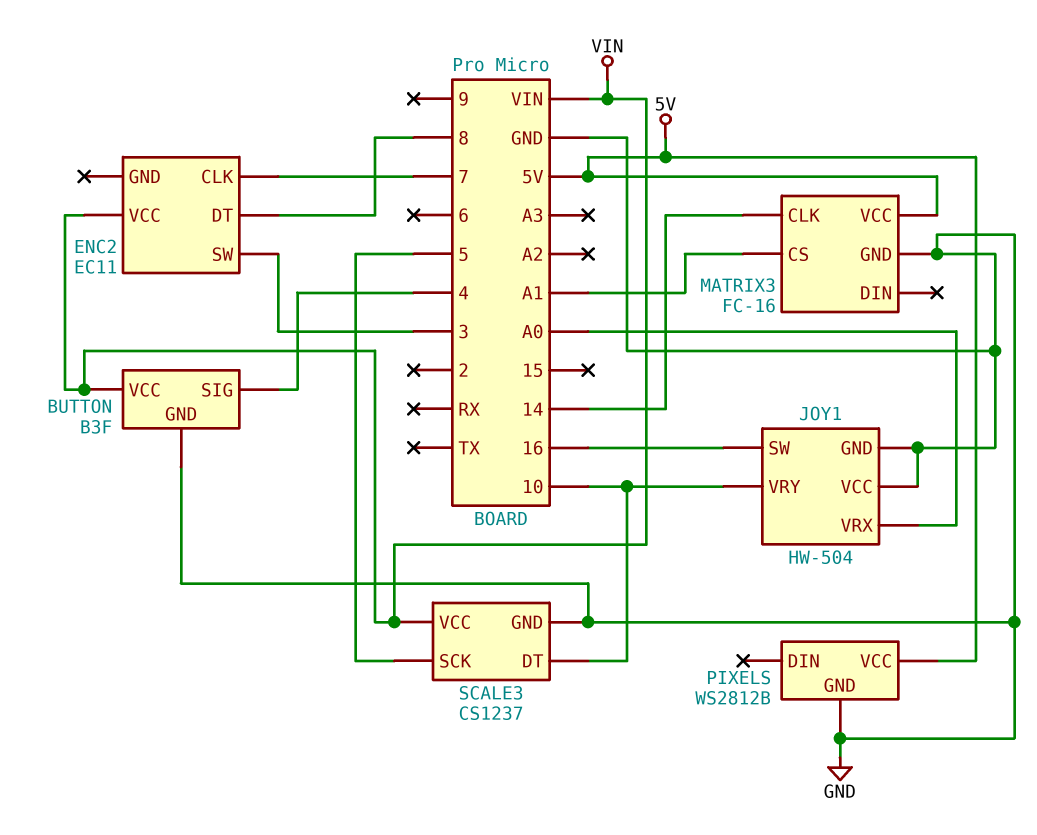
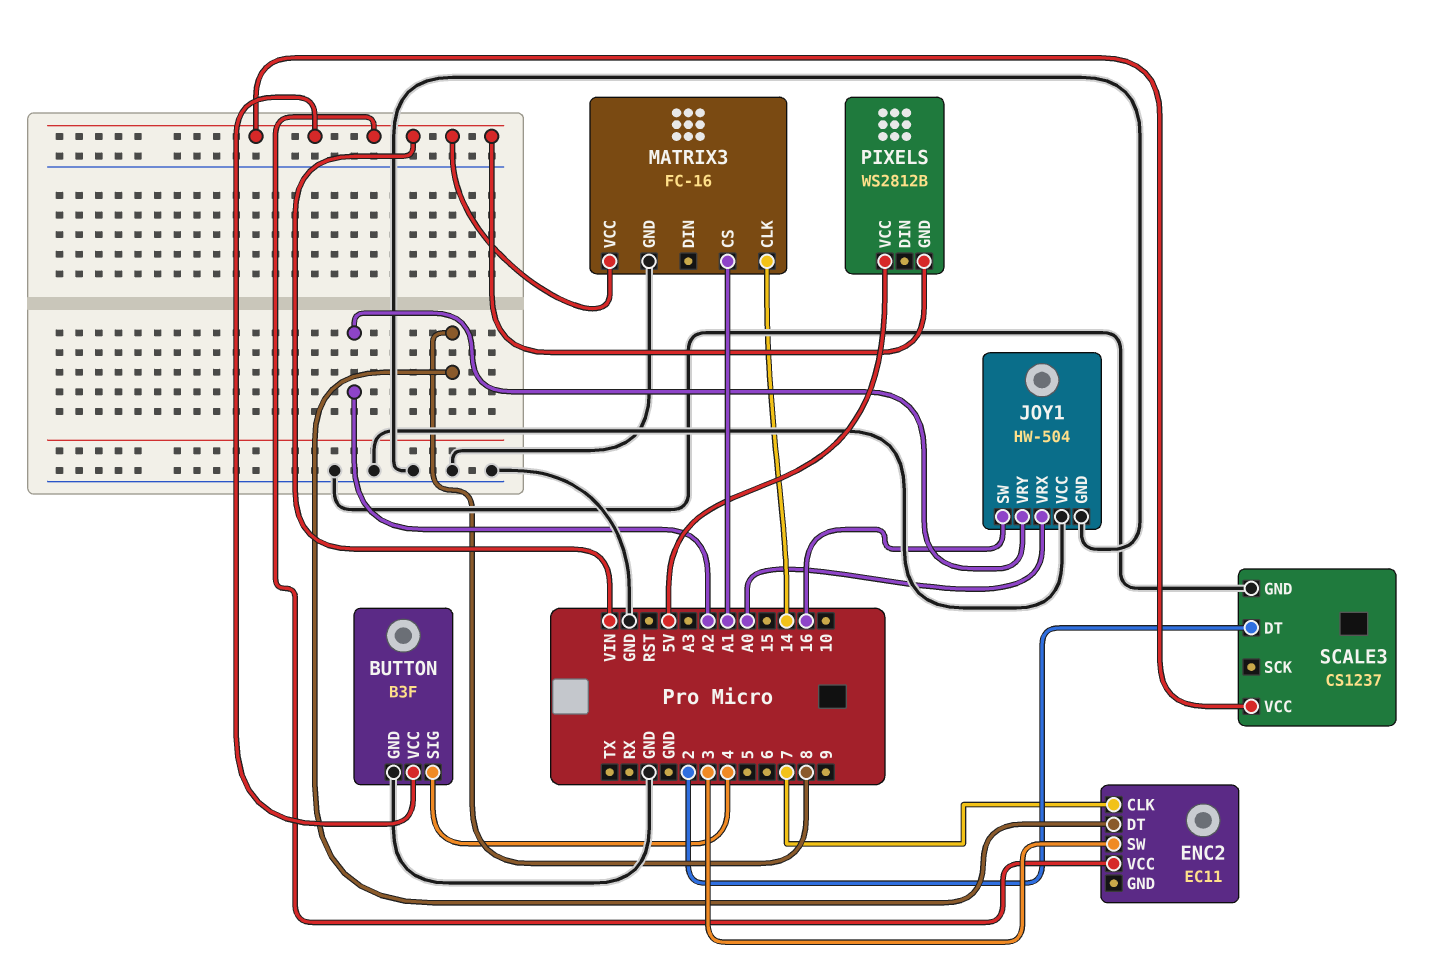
JOY1 pin VRY: 10 -> A2
MATRIX3 pin VCC: 5V -> VIN
PIXELS pin GND: GND -> VIN
SCALE3 pin DT: 10 -> 2
SCALE3 pin SCK: 5 -> none

